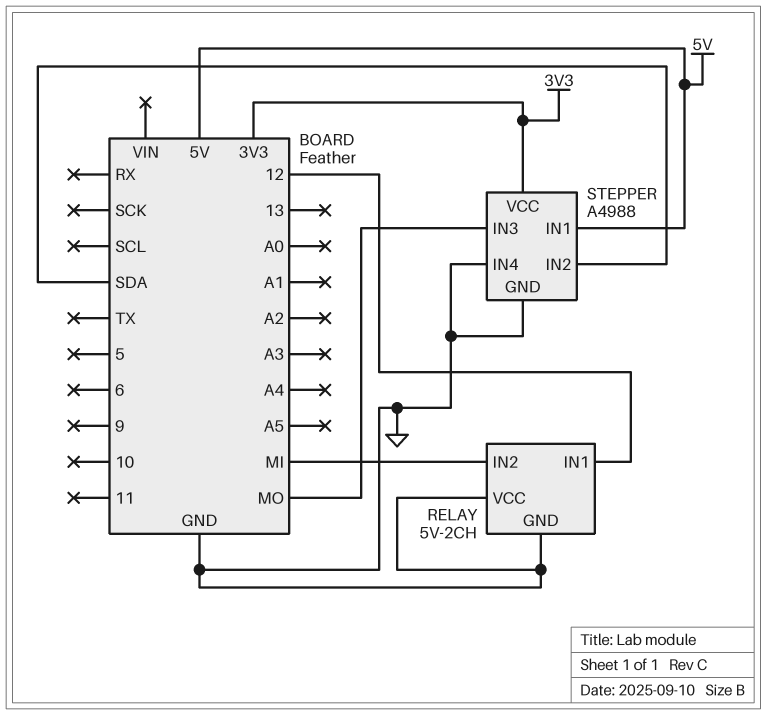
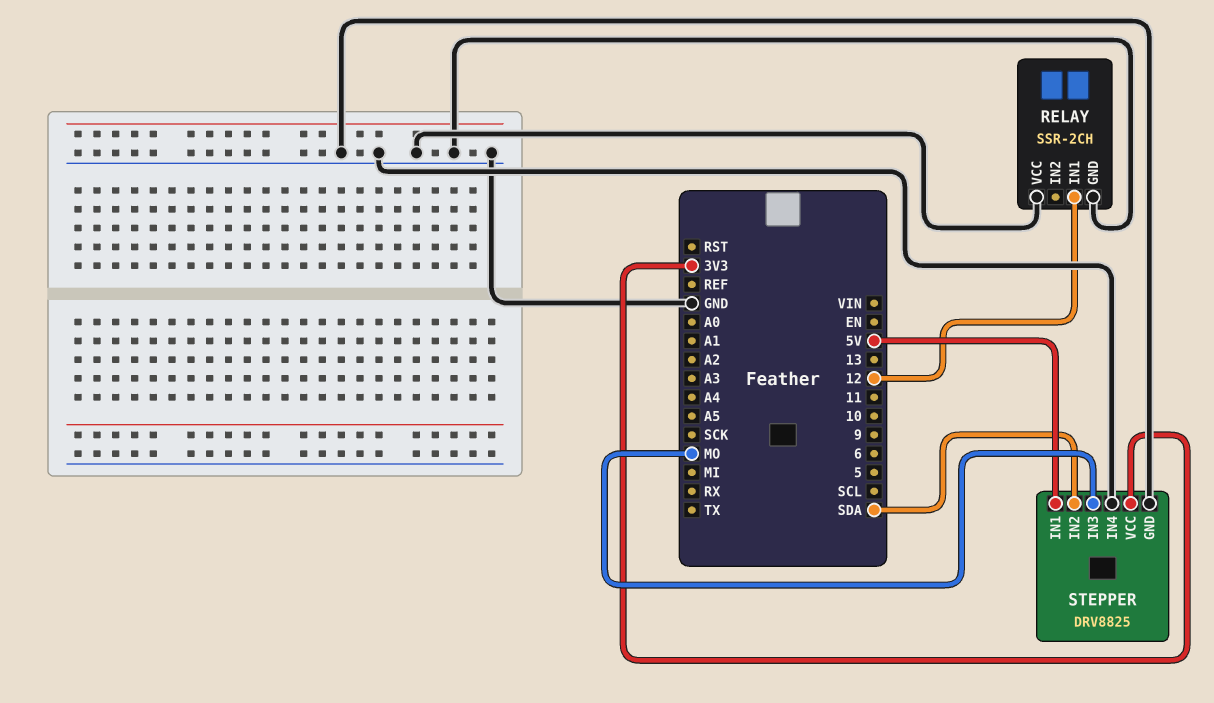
RELAY: 5V-2CH -> SSR-2CH
RELAY pin IN2: MI -> none
STEPPER: A4988 -> DRV8825

